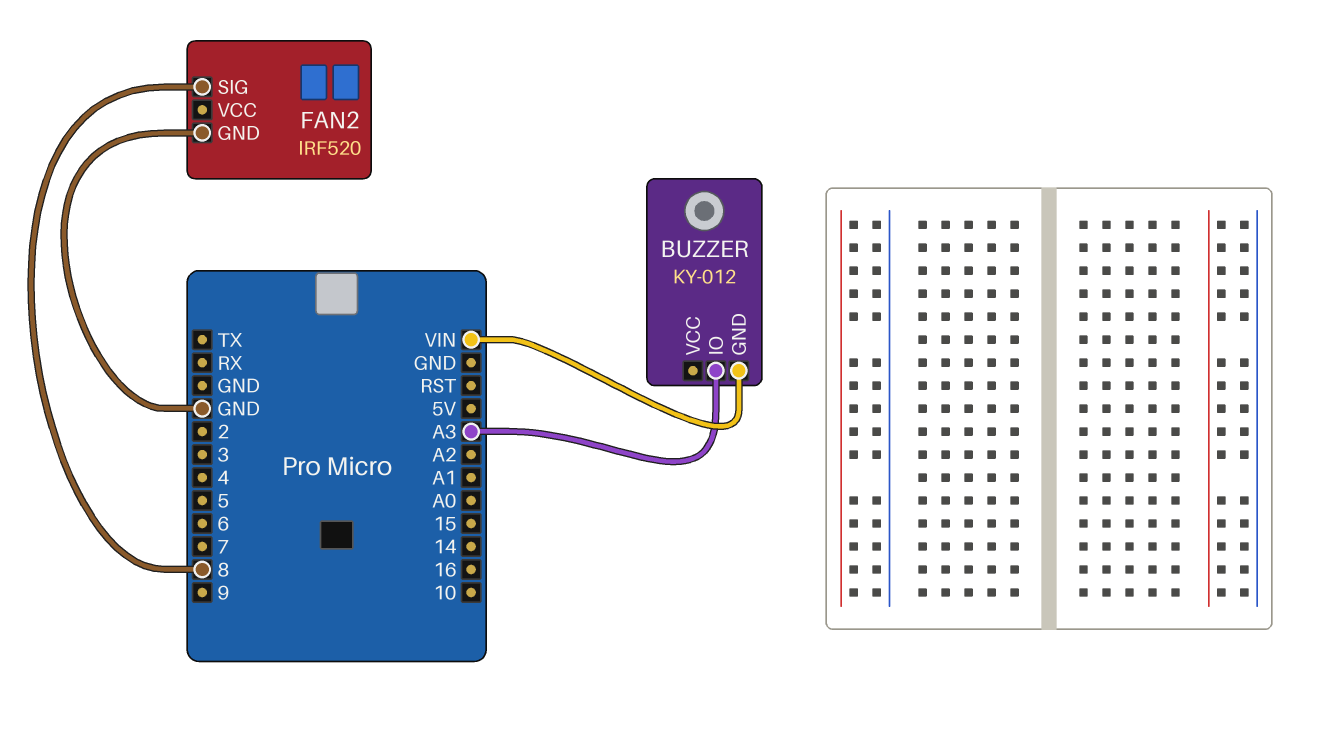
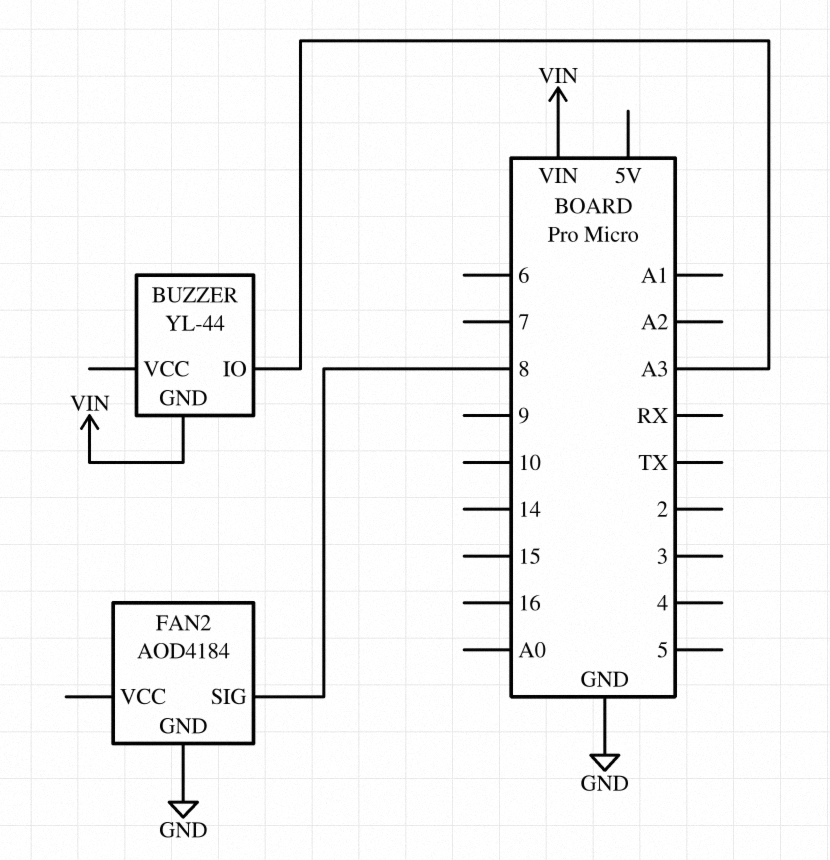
BUZZER: KY-012 -> YL-44
FAN2: IRF520 -> AOD4184

